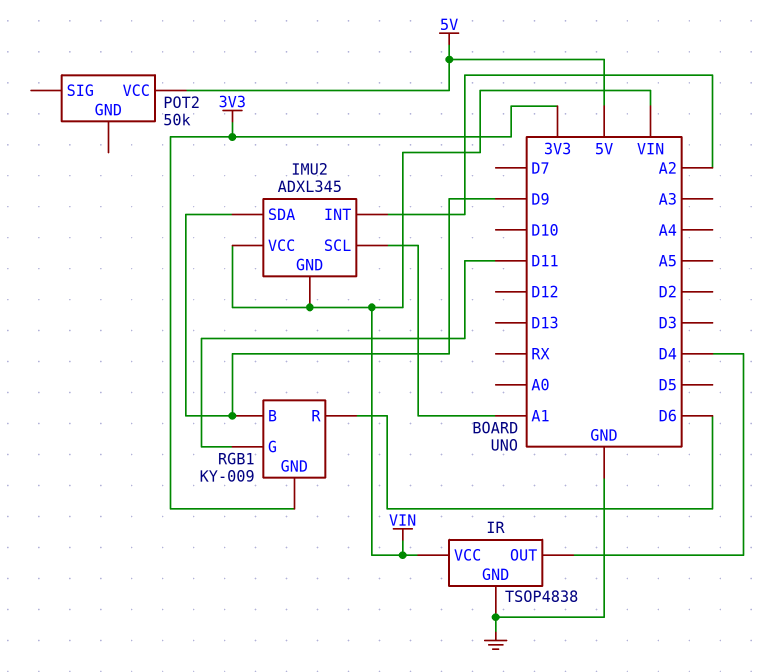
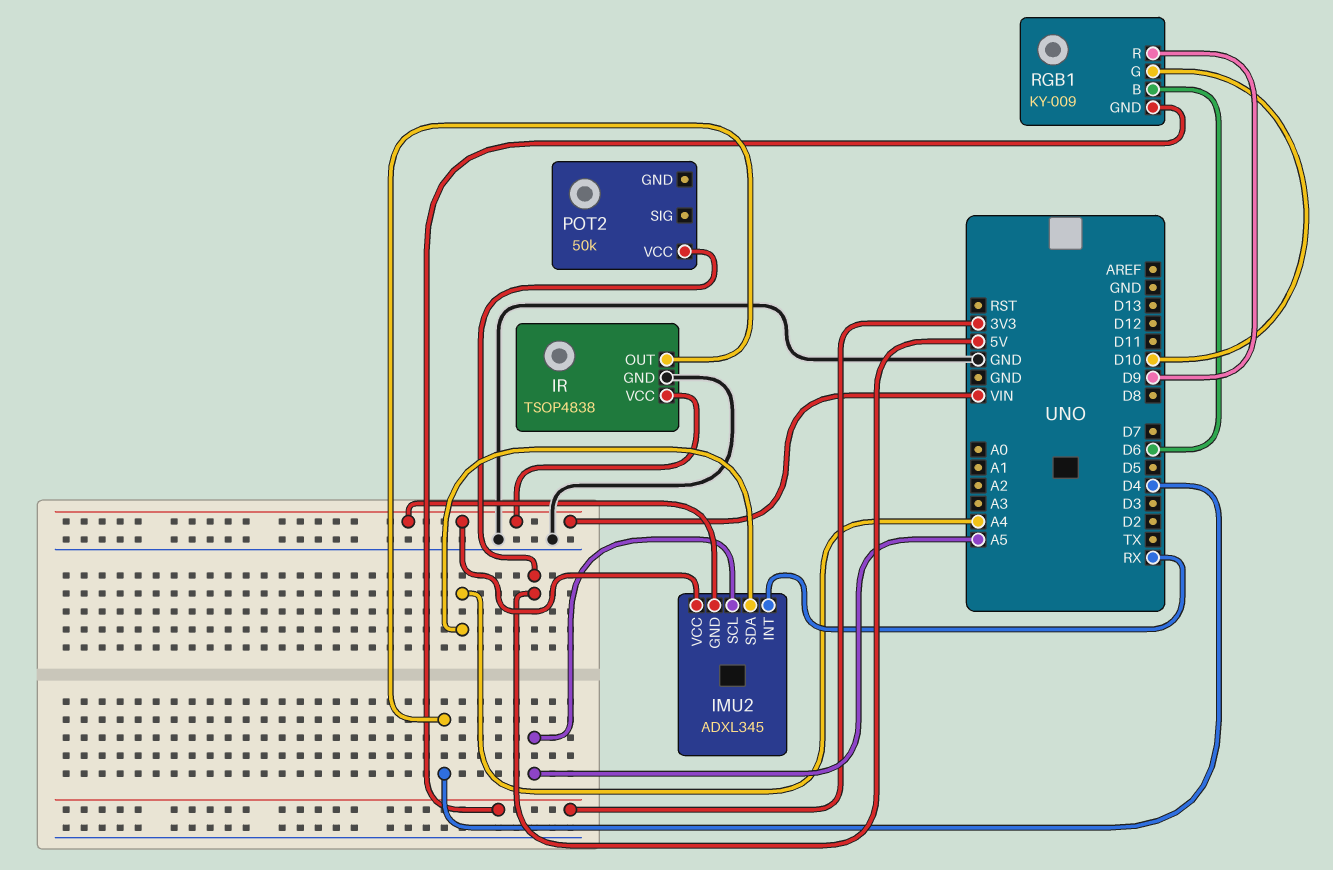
IMU2 pin INT: A2 -> RX
IMU2 pin SCL: A1 -> A5
IMU2 pin SDA: D9 -> A4
RGB1 pin B: D9 -> D6
RGB1 pin G: D11 -> D10
RGB1 pin R: D6 -> D9

